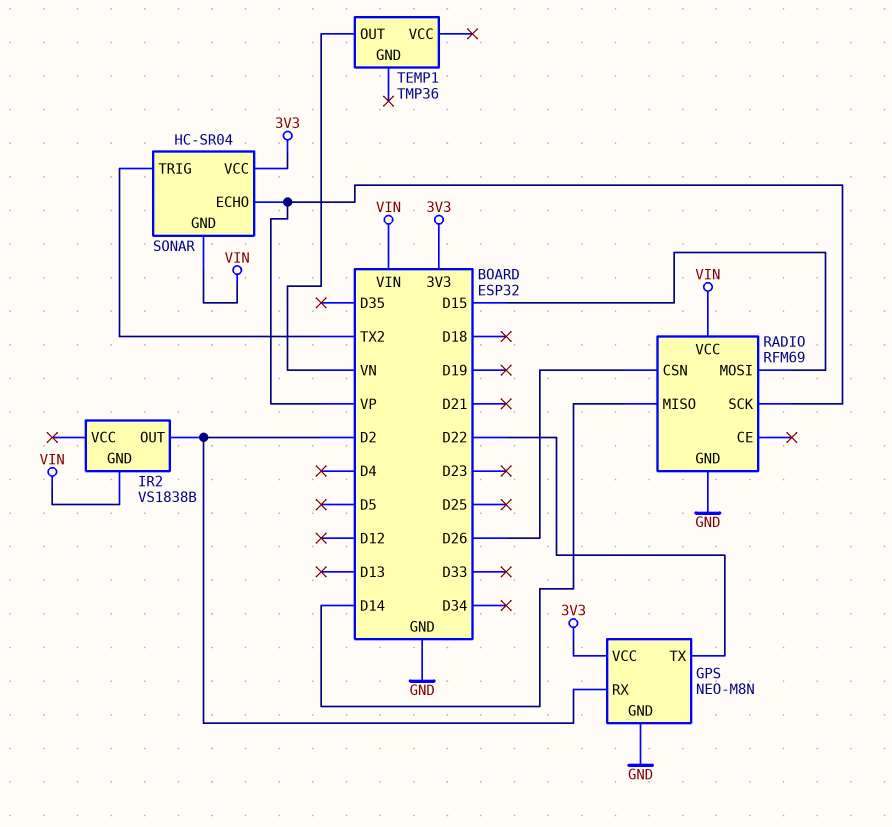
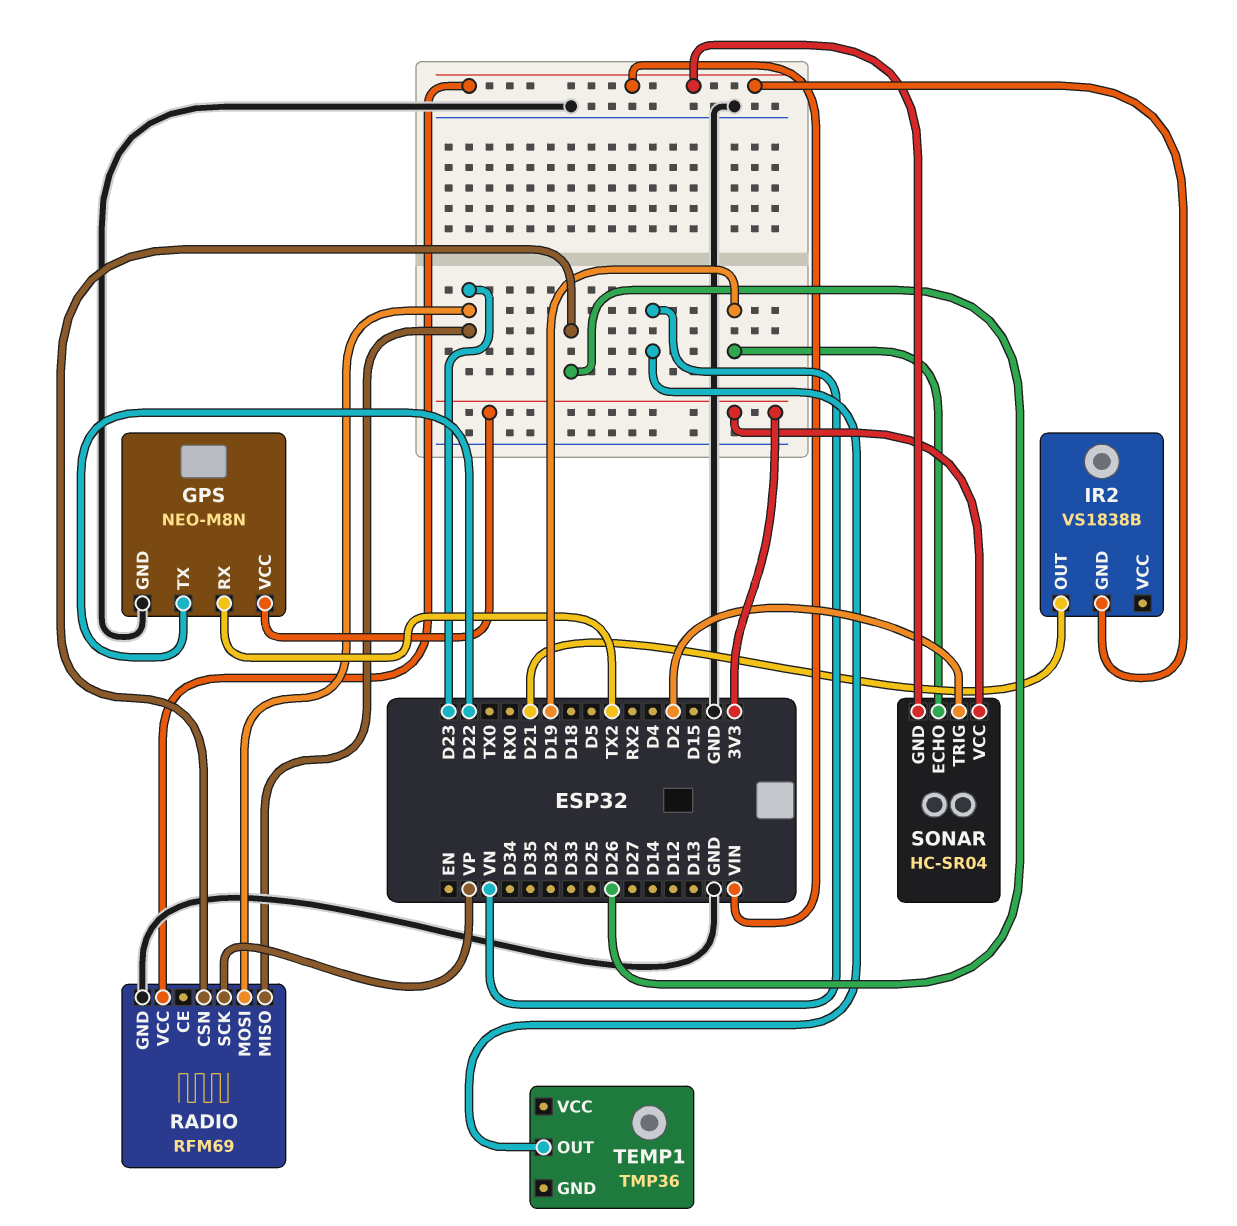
GPS pin RX: D2 -> TX2
IR2 pin OUT: D2 -> D21
RADIO pin MISO: D14 -> D23
RADIO pin MOSI: D15 -> D23
SONAR pin ECHO: VP -> D19
SONAR pin TRIG: TX2 -> D2

